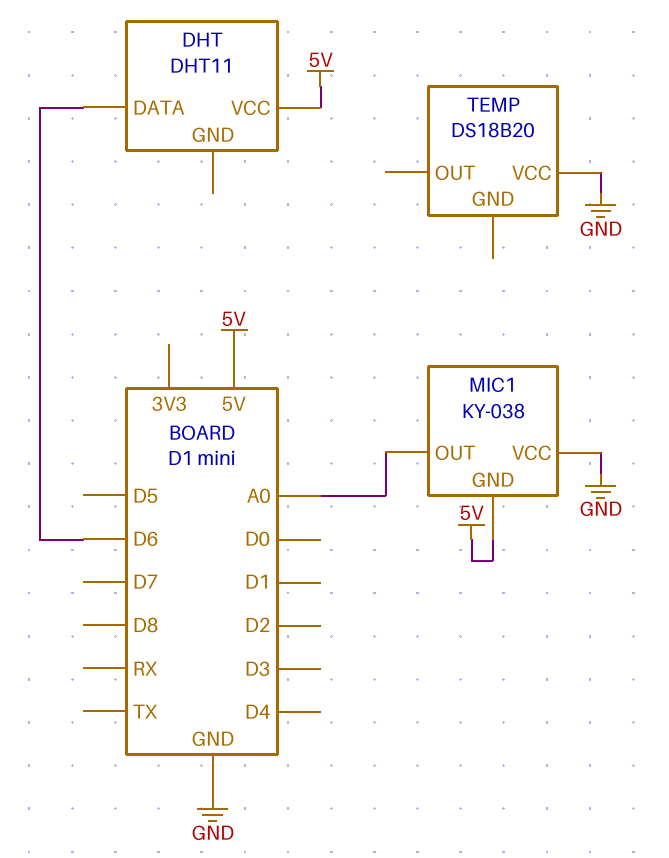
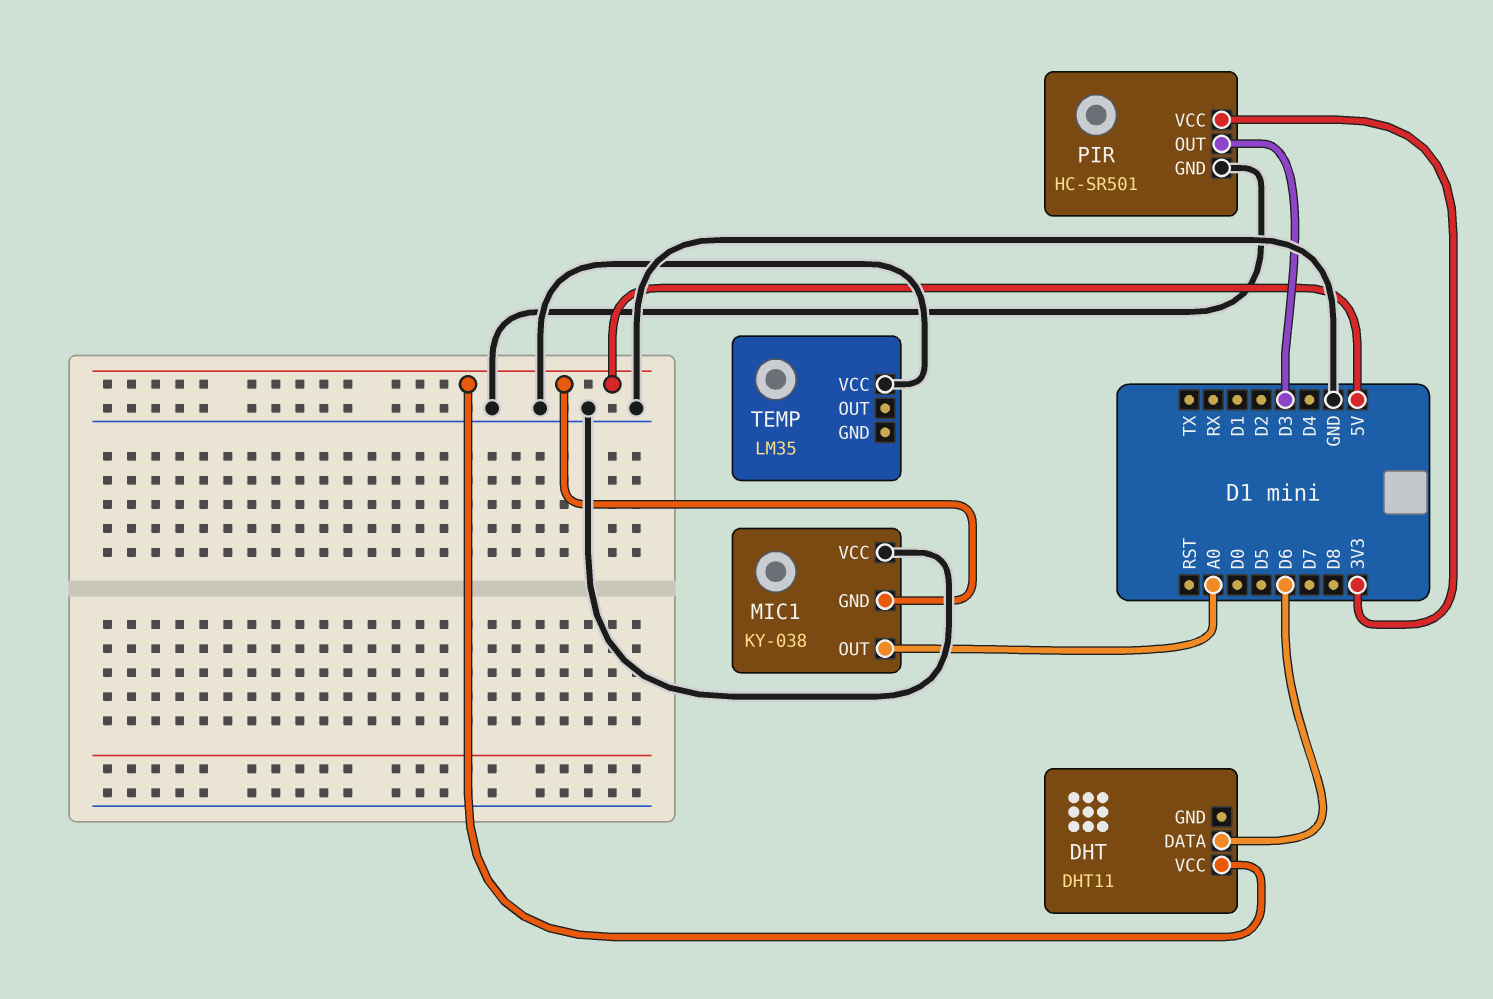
PIR: none -> HC-SR501
PIR pin GND: none -> GND
PIR pin OUT: none -> D3
PIR pin VCC: none -> 3V3
TEMP: DS18B20 -> LM35

